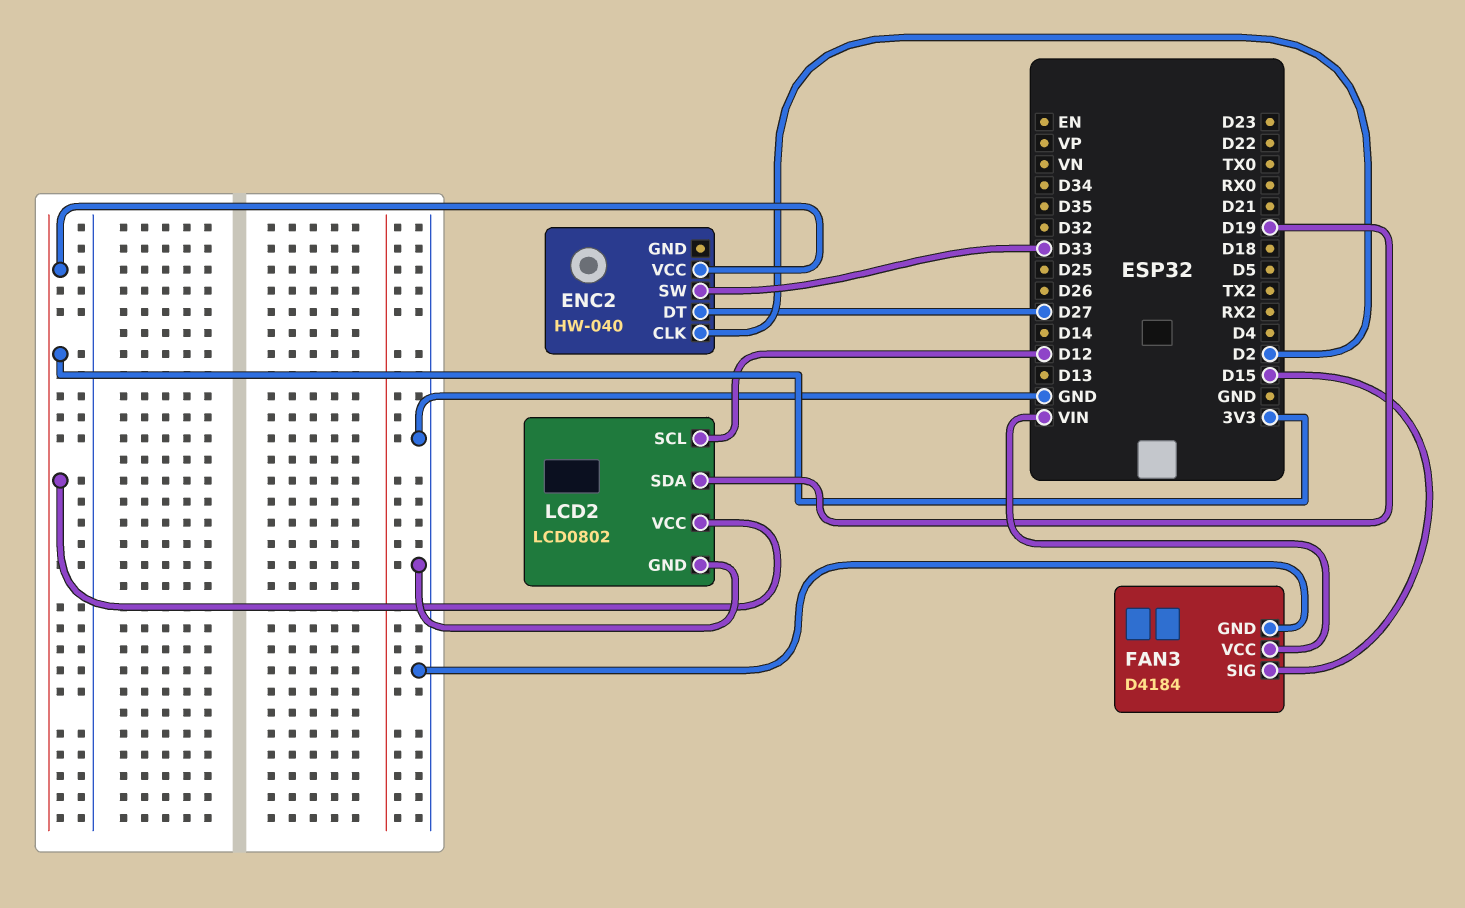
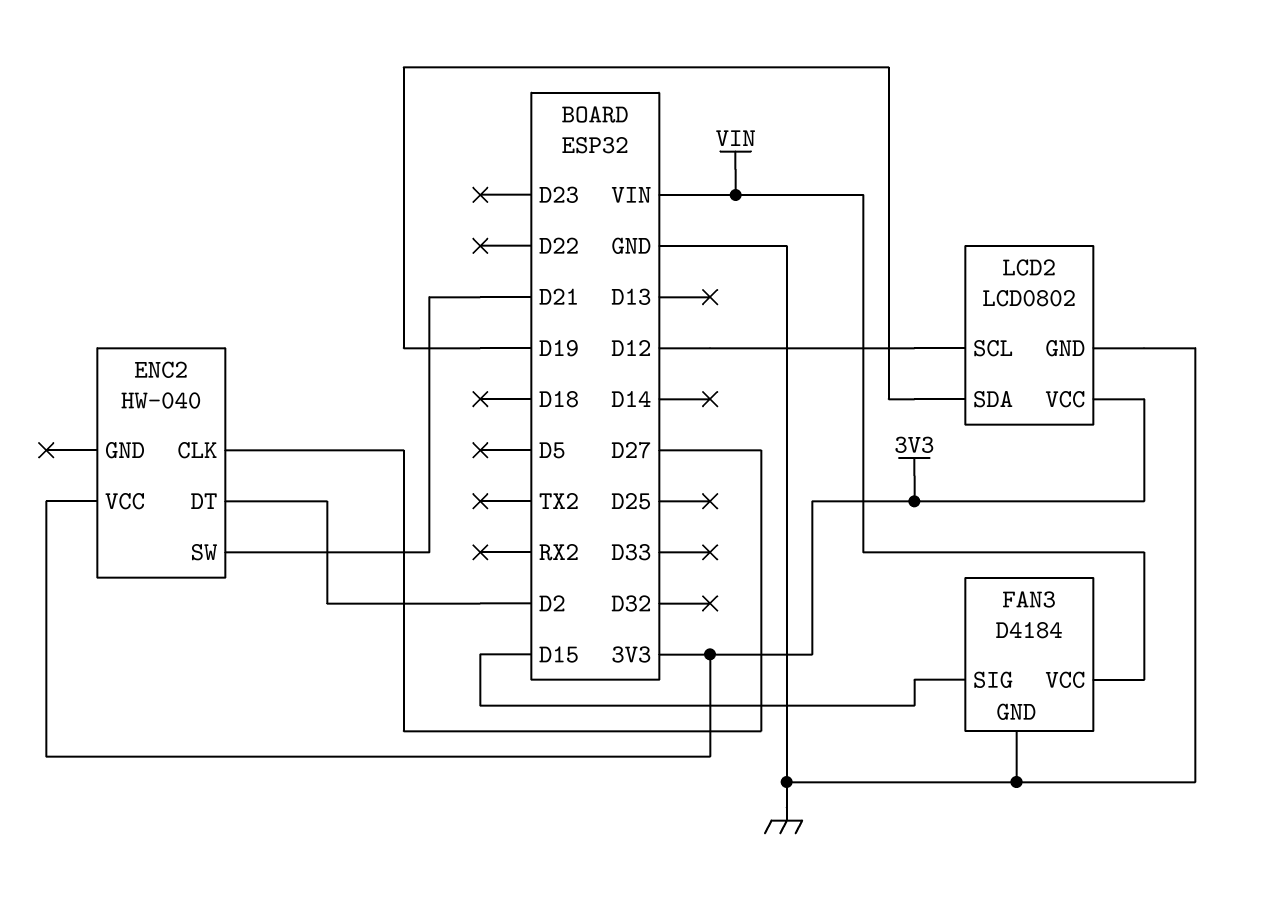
ENC2 pin CLK: D2 -> D27
ENC2 pin DT: D27 -> D2
ENC2 pin SW: D33 -> D21

